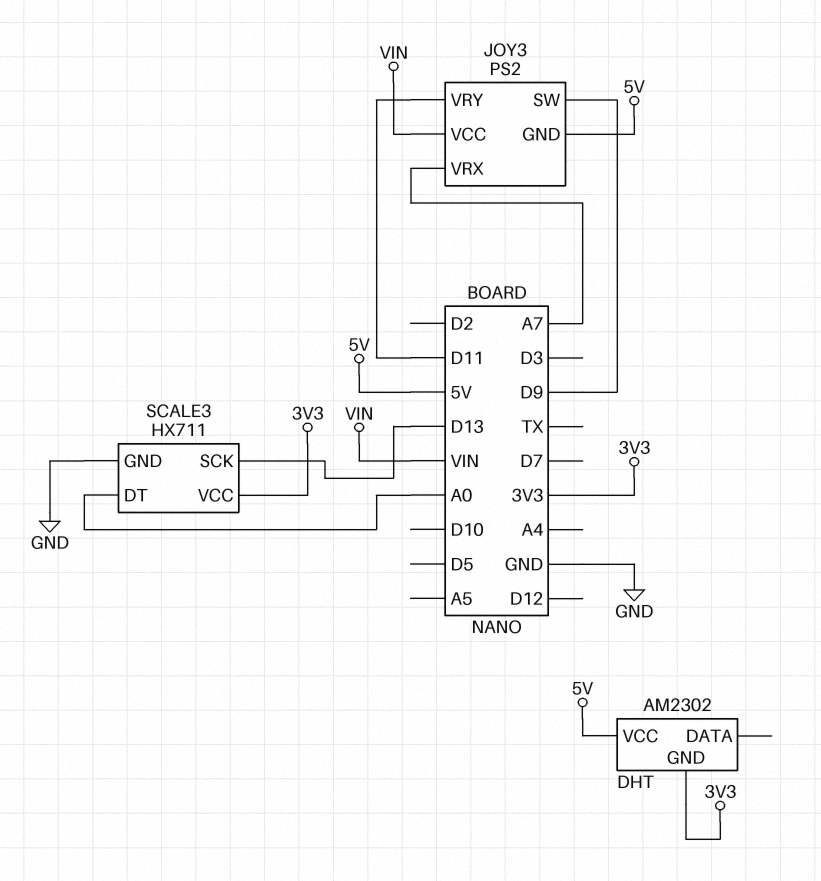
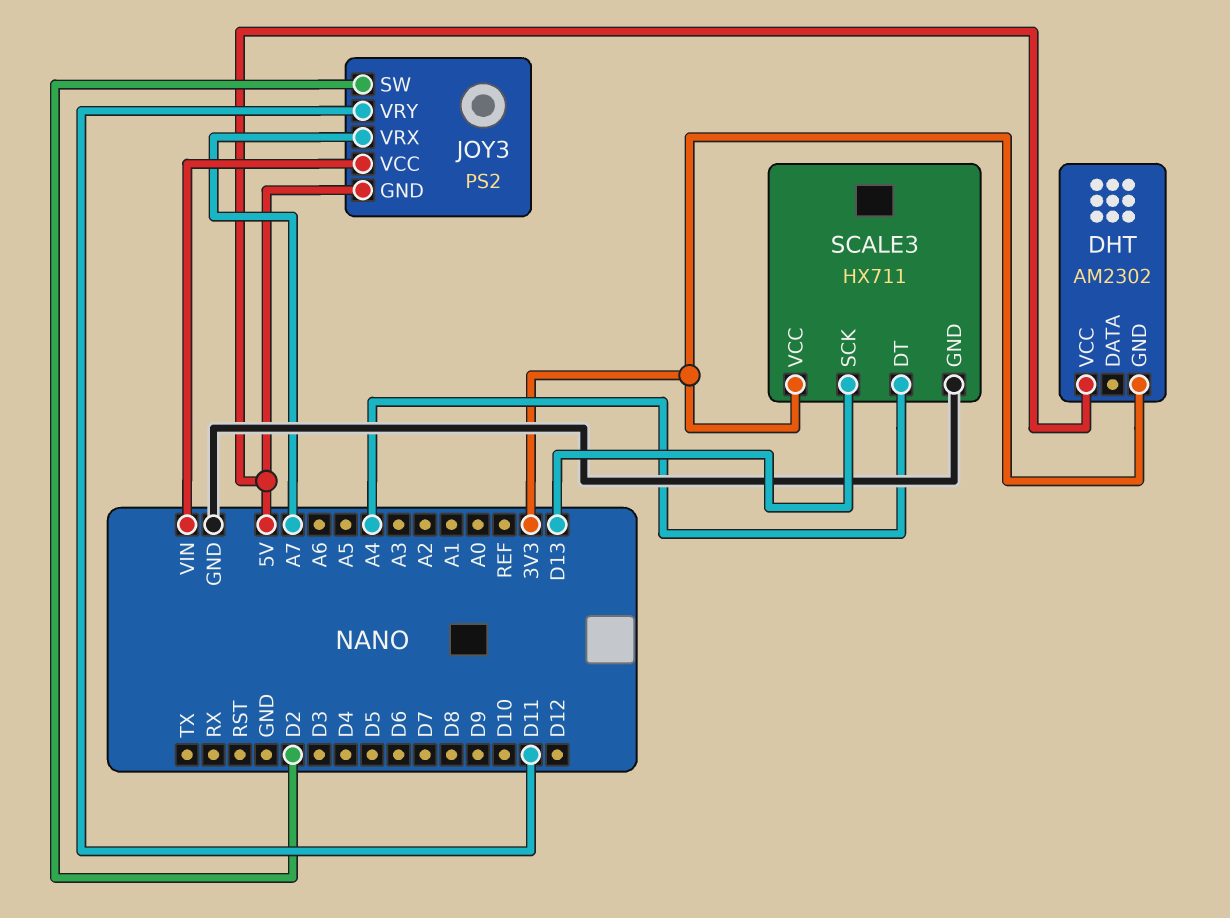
JOY3 pin SW: D9 -> D2
SCALE3 pin DT: A0 -> A4

